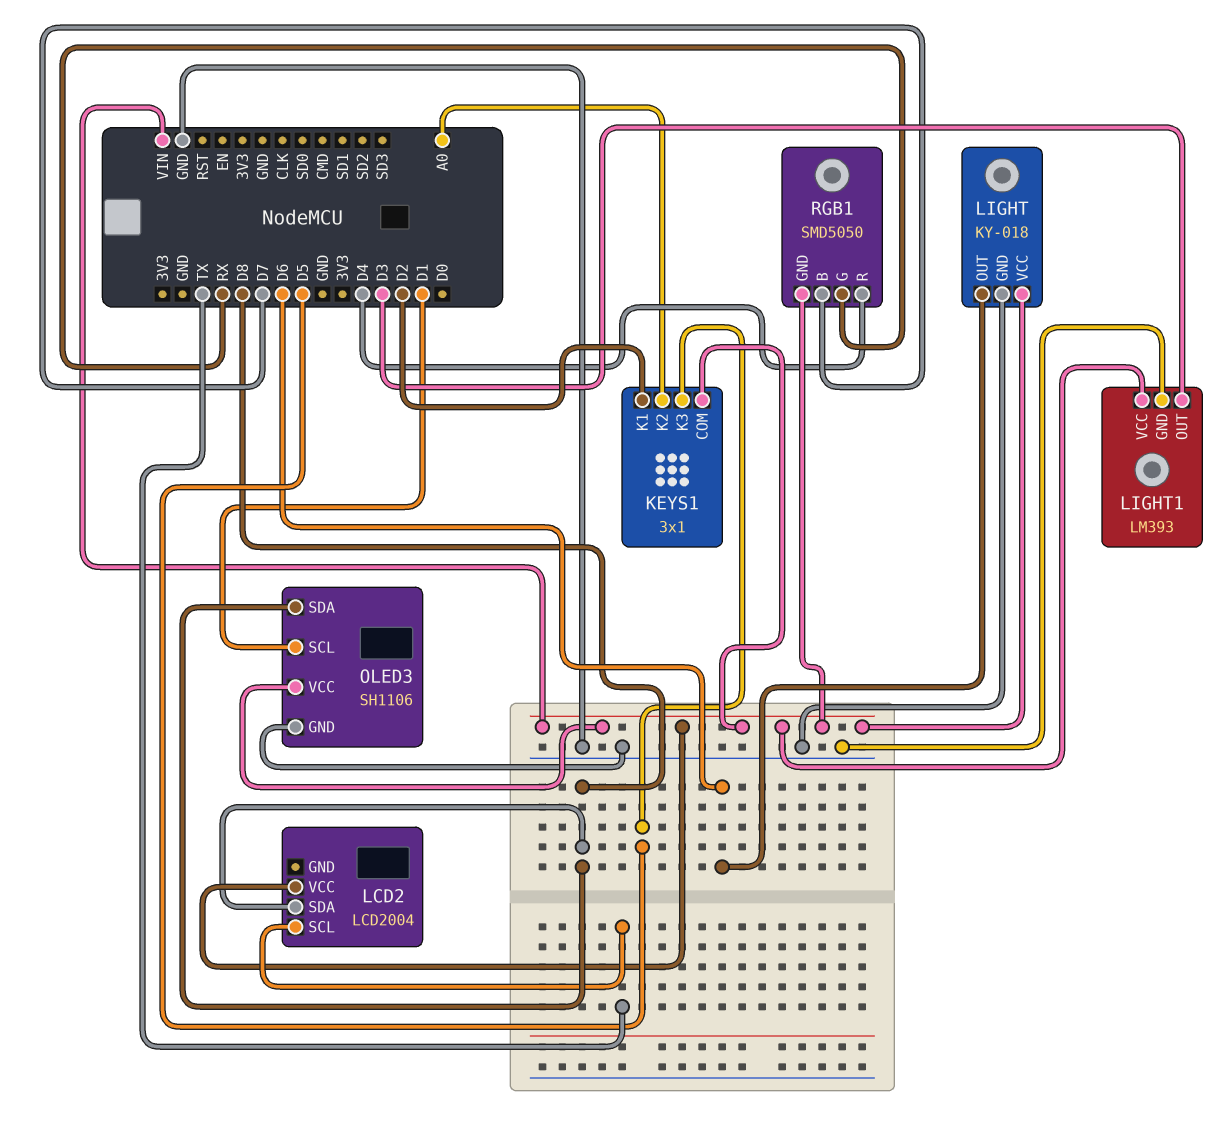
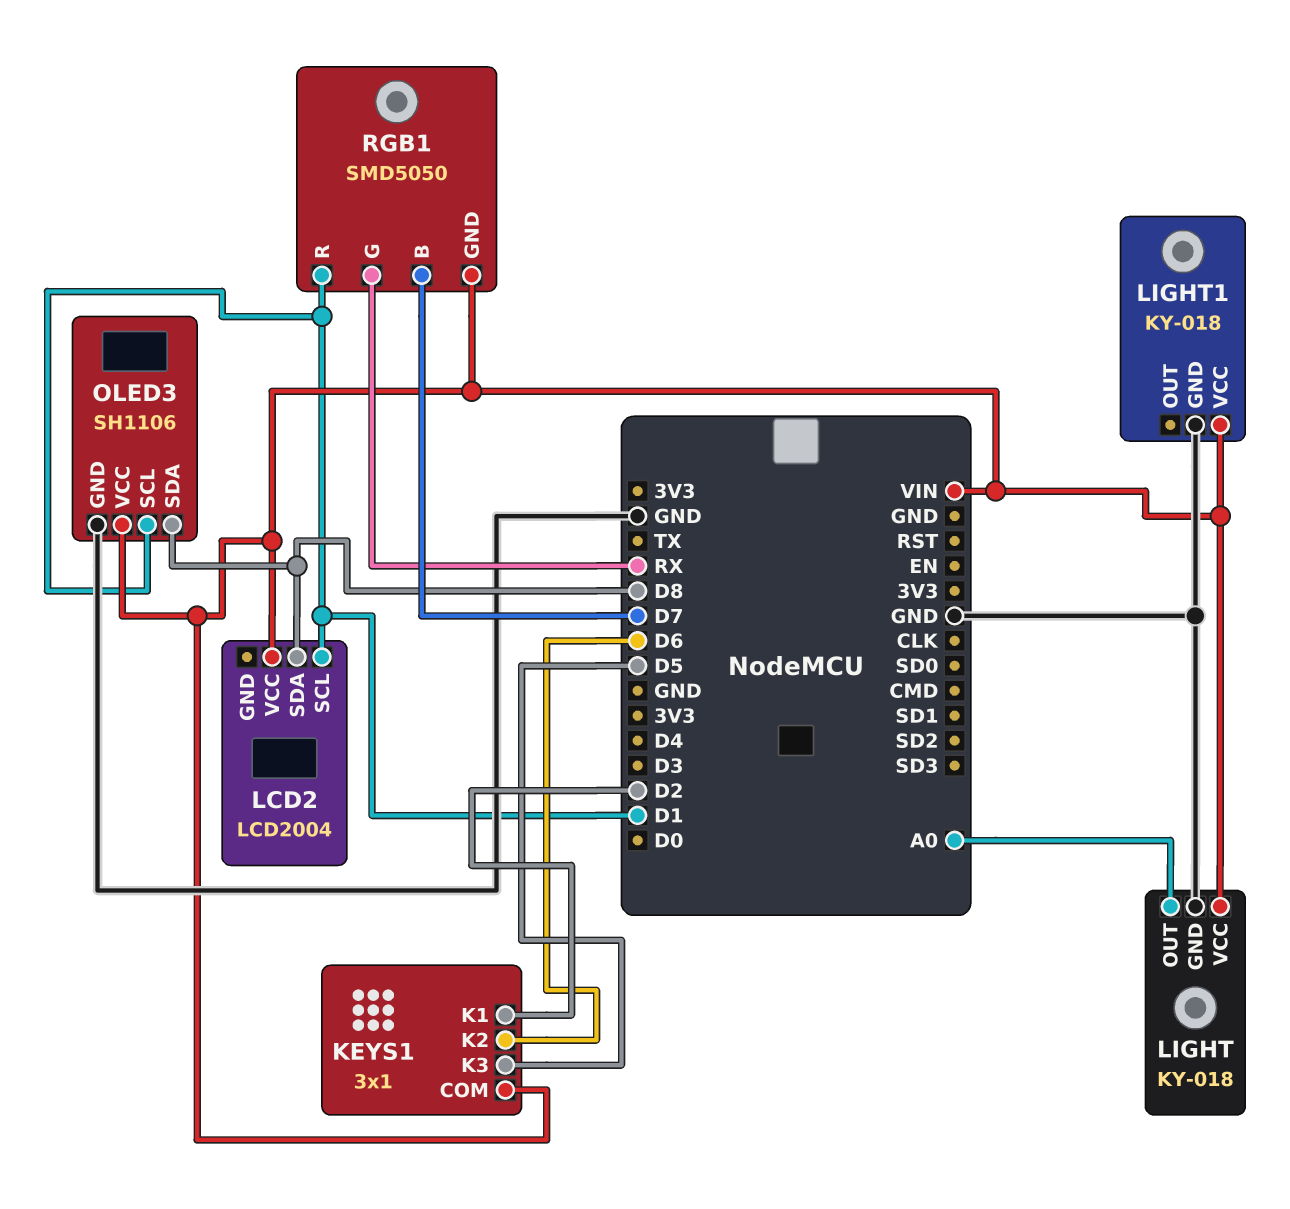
KEYS1 pin K2: A0 -> D6
LCD2 pin SCL: TX -> D1
LIGHT pin OUT: D6 -> A0
LIGHT1: LM393 -> KY-018
LIGHT1 pin OUT: D3 -> none
RGB1 pin R: D4 -> D1

